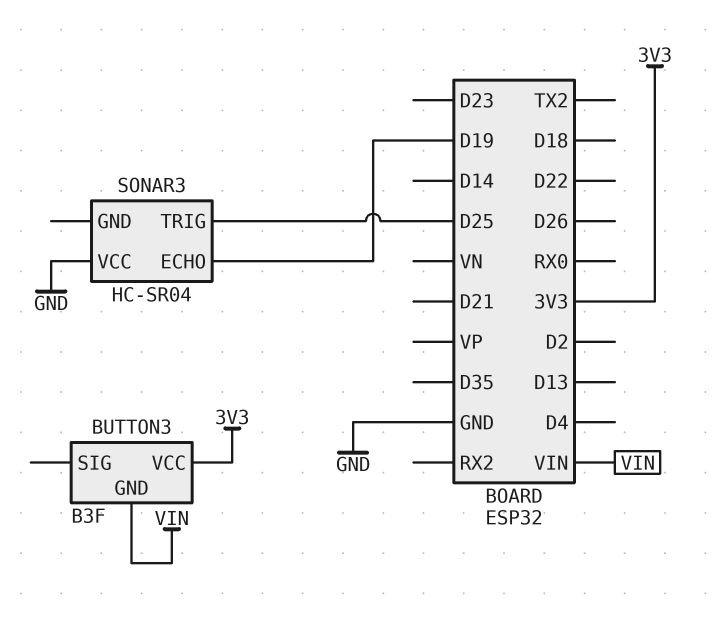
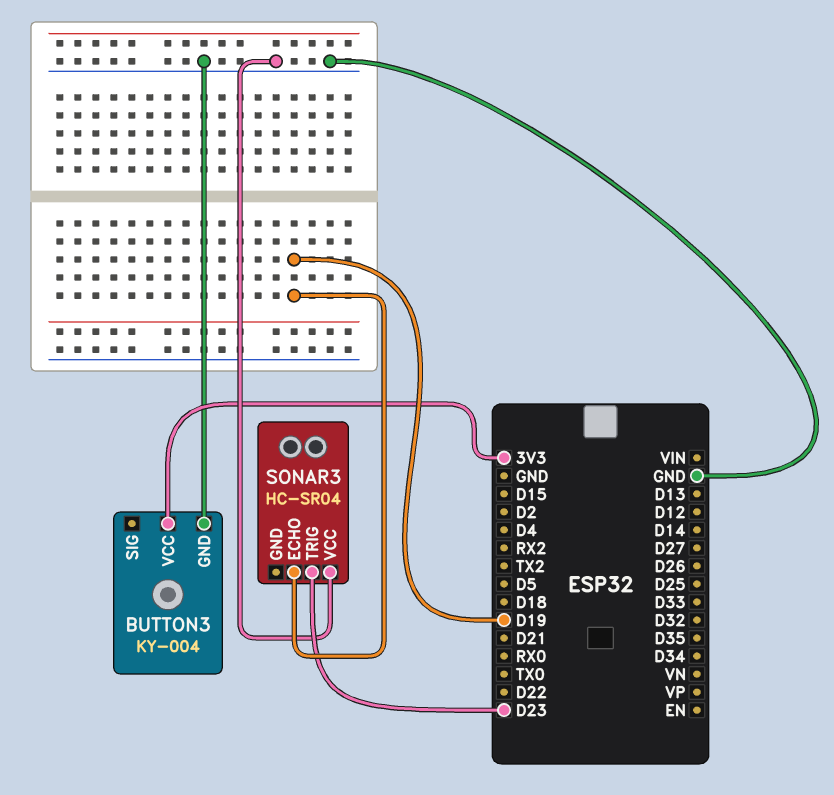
BUTTON3: B3F -> KY-004
BUTTON3 pin GND: VIN -> GND
SONAR3 pin TRIG: D25 -> D23

